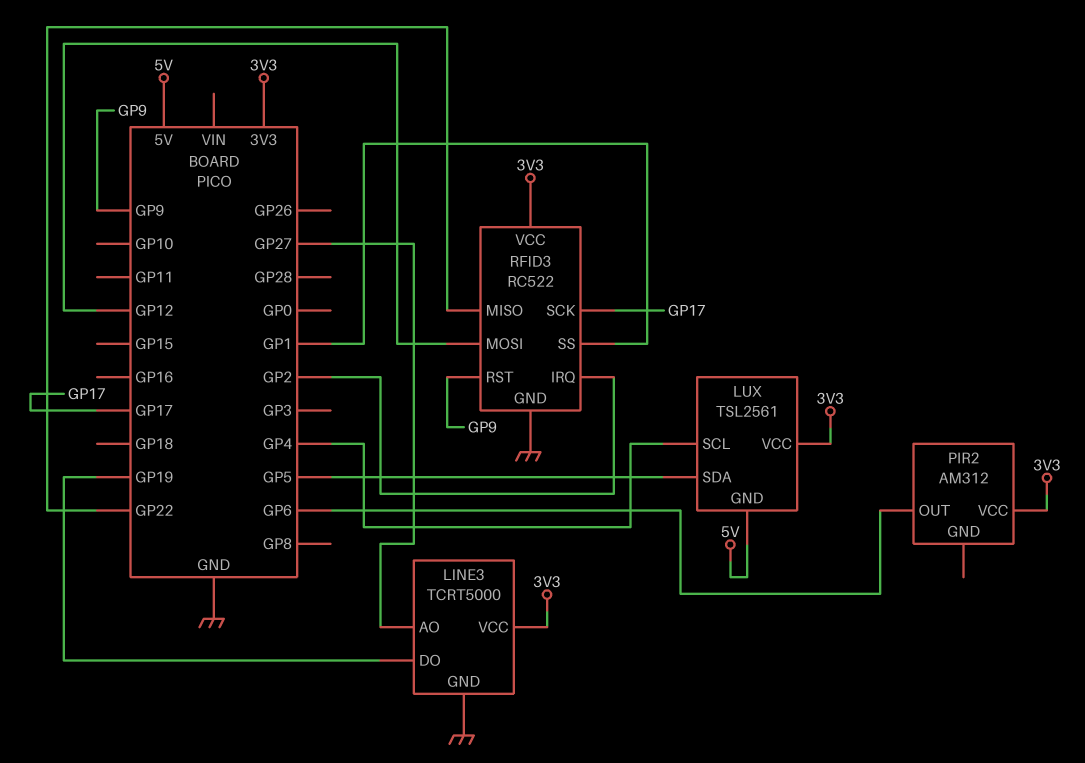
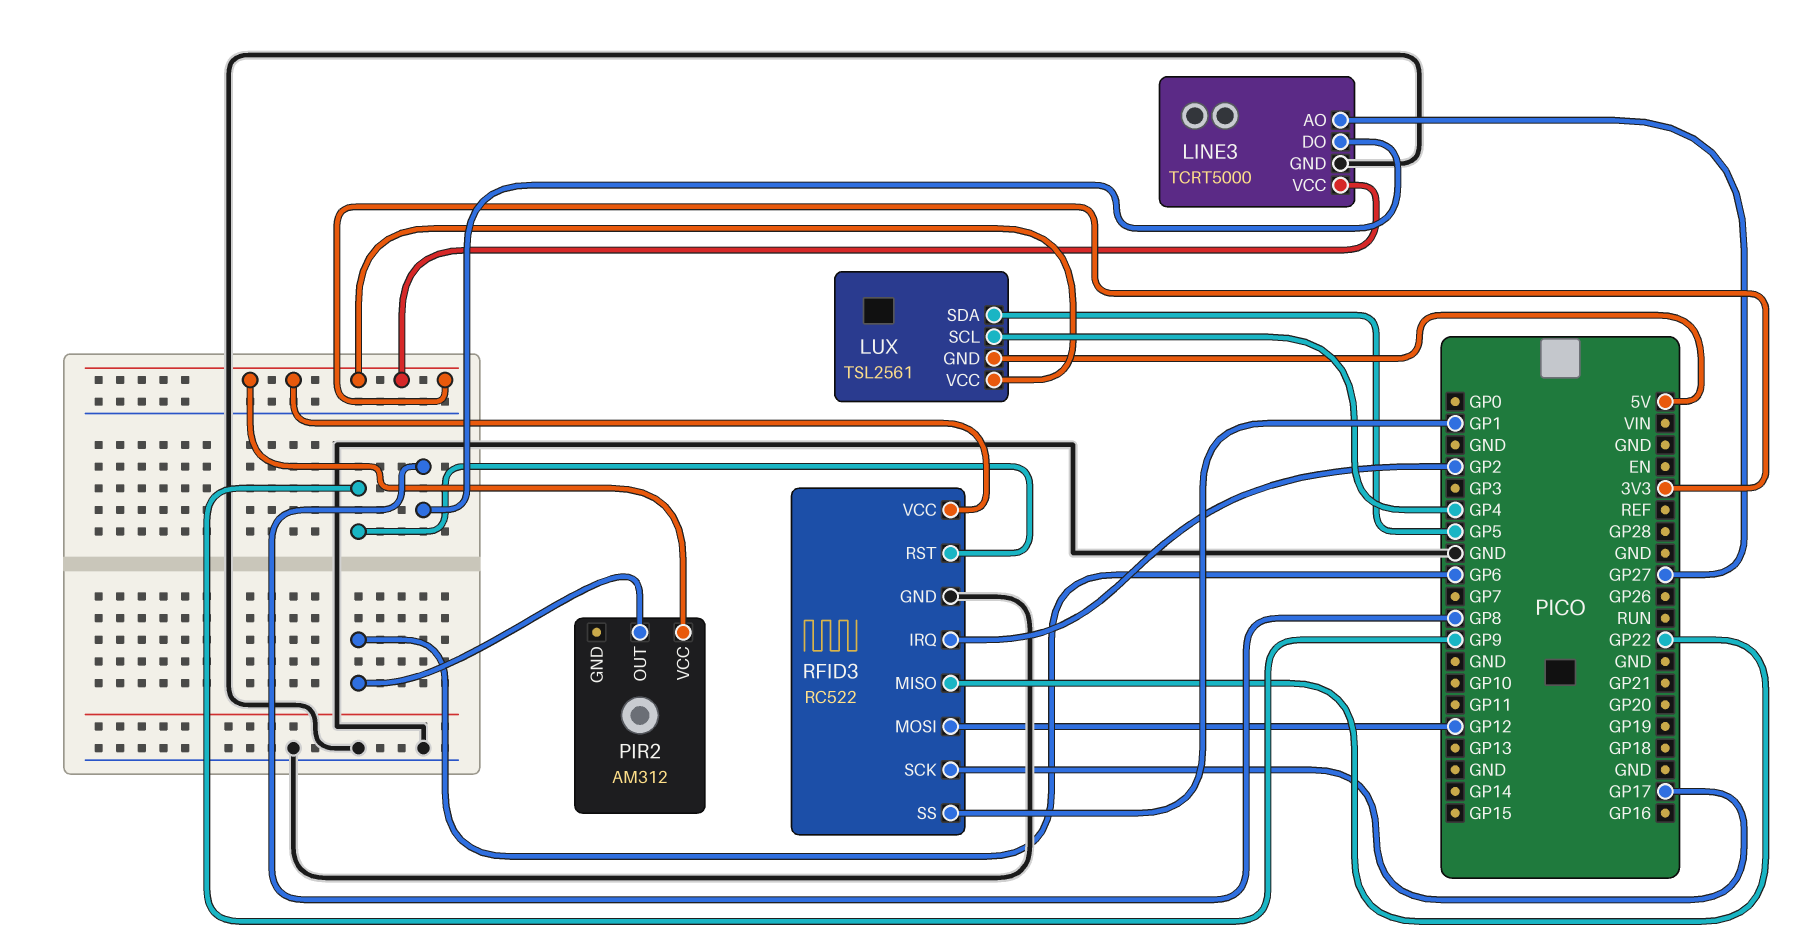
LINE3 pin DO: GP19 -> GP8

